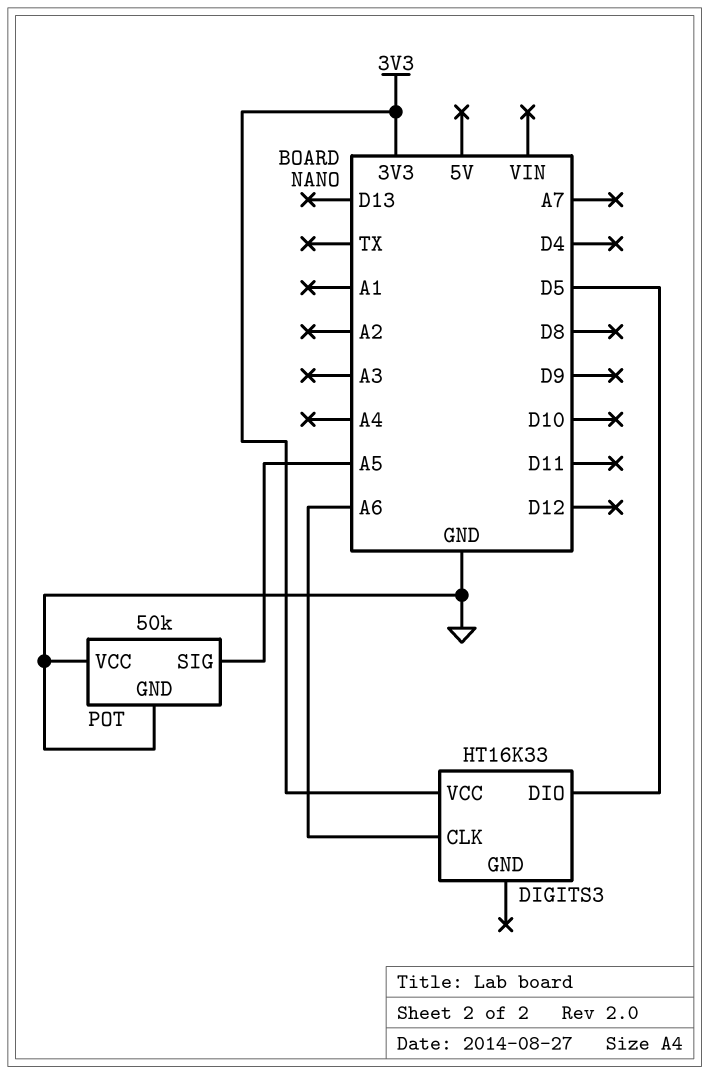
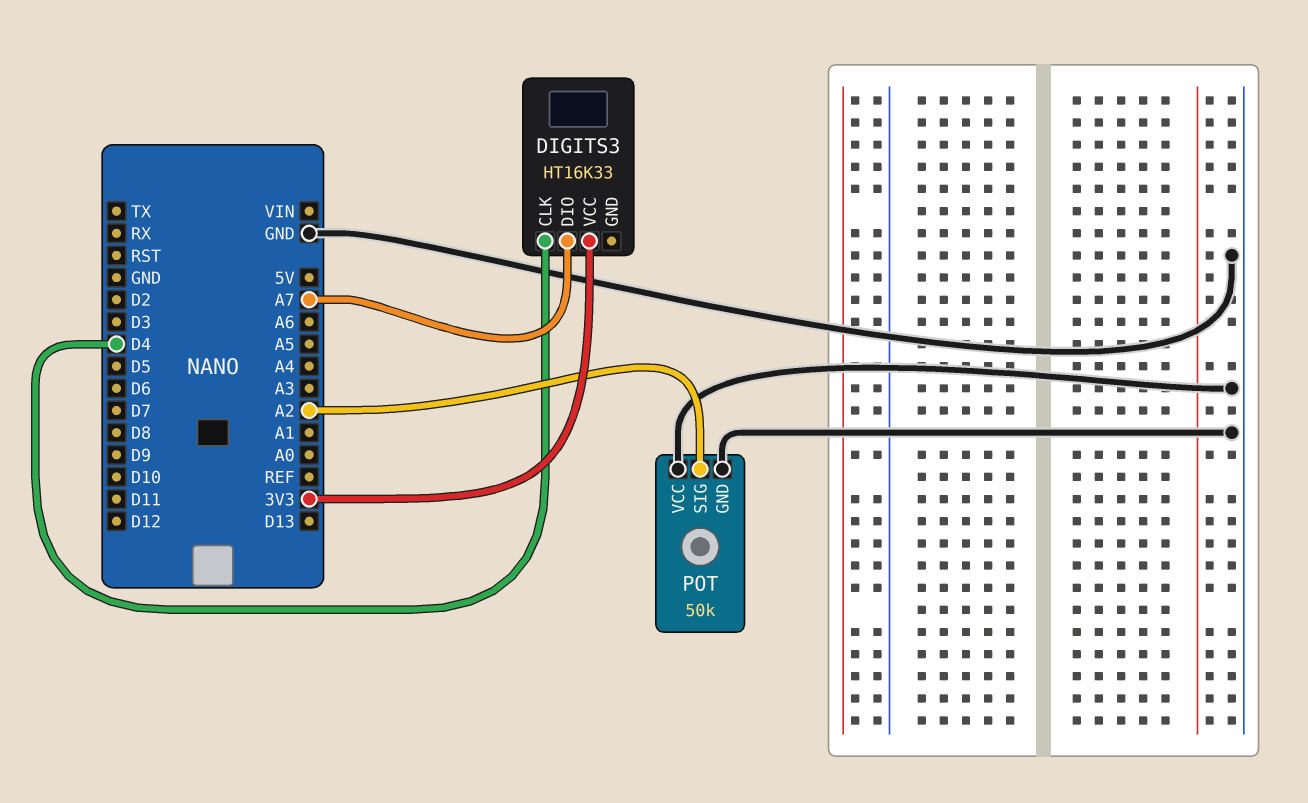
DIGITS3 pin CLK: A6 -> D4
DIGITS3 pin DIO: D5 -> A7
POT pin SIG: A5 -> A2

